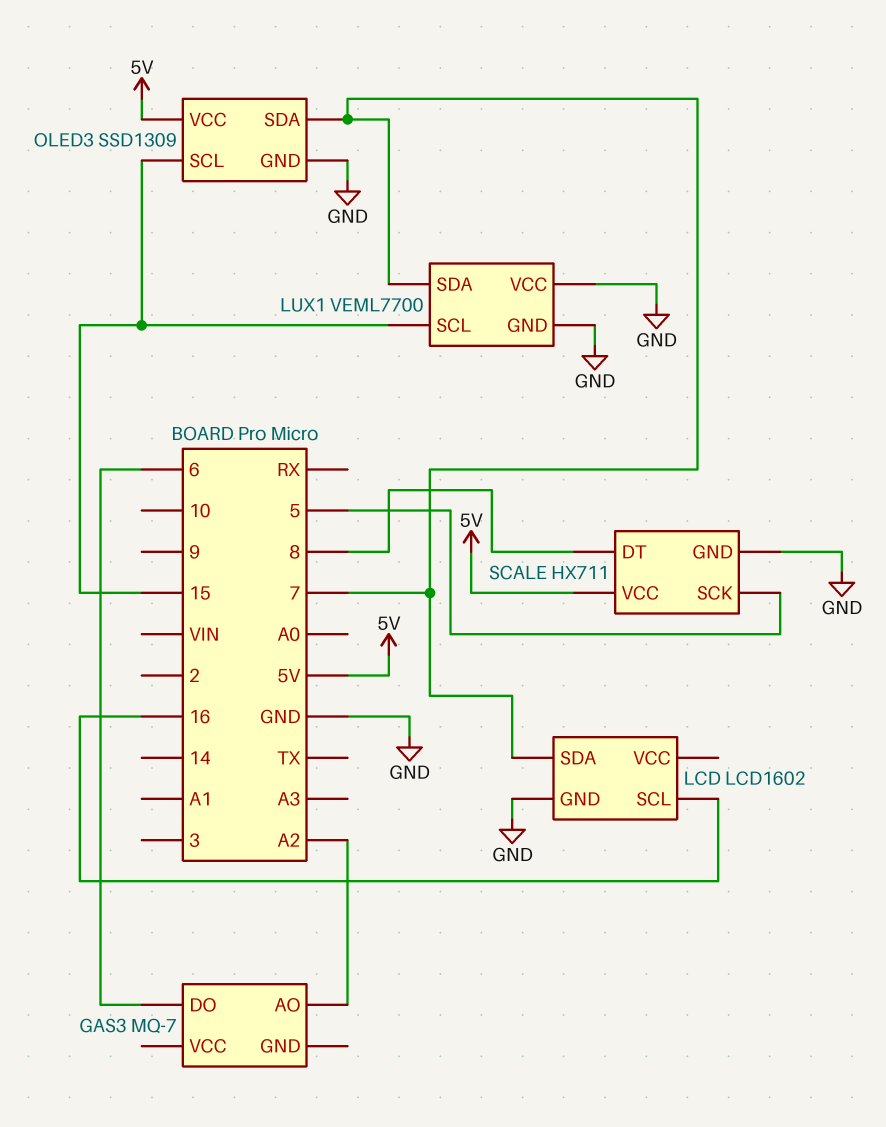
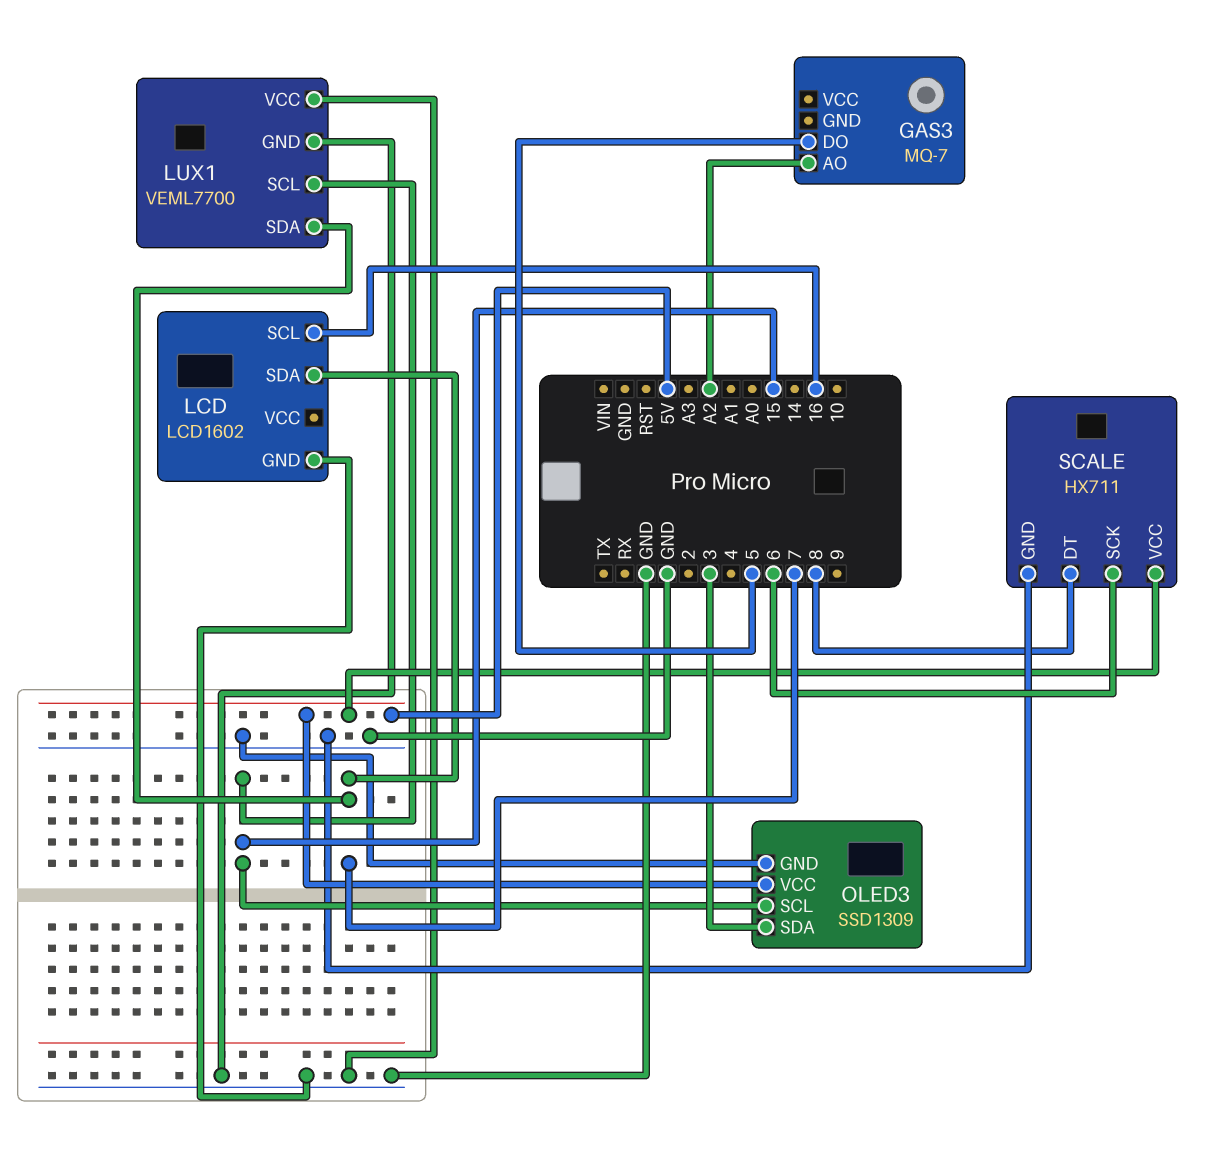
GAS3 pin DO: 6 -> 5
OLED3 pin SDA: 7 -> 3
SCALE pin SCK: 5 -> 6

